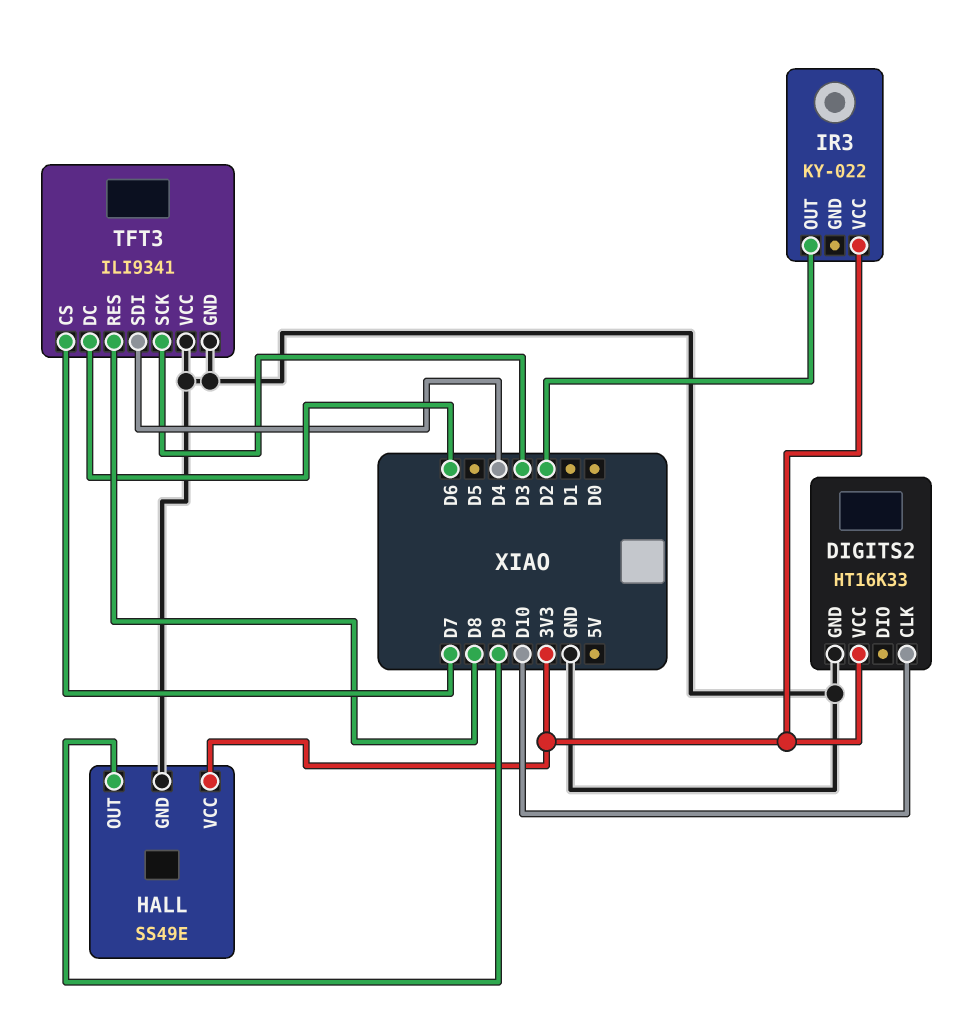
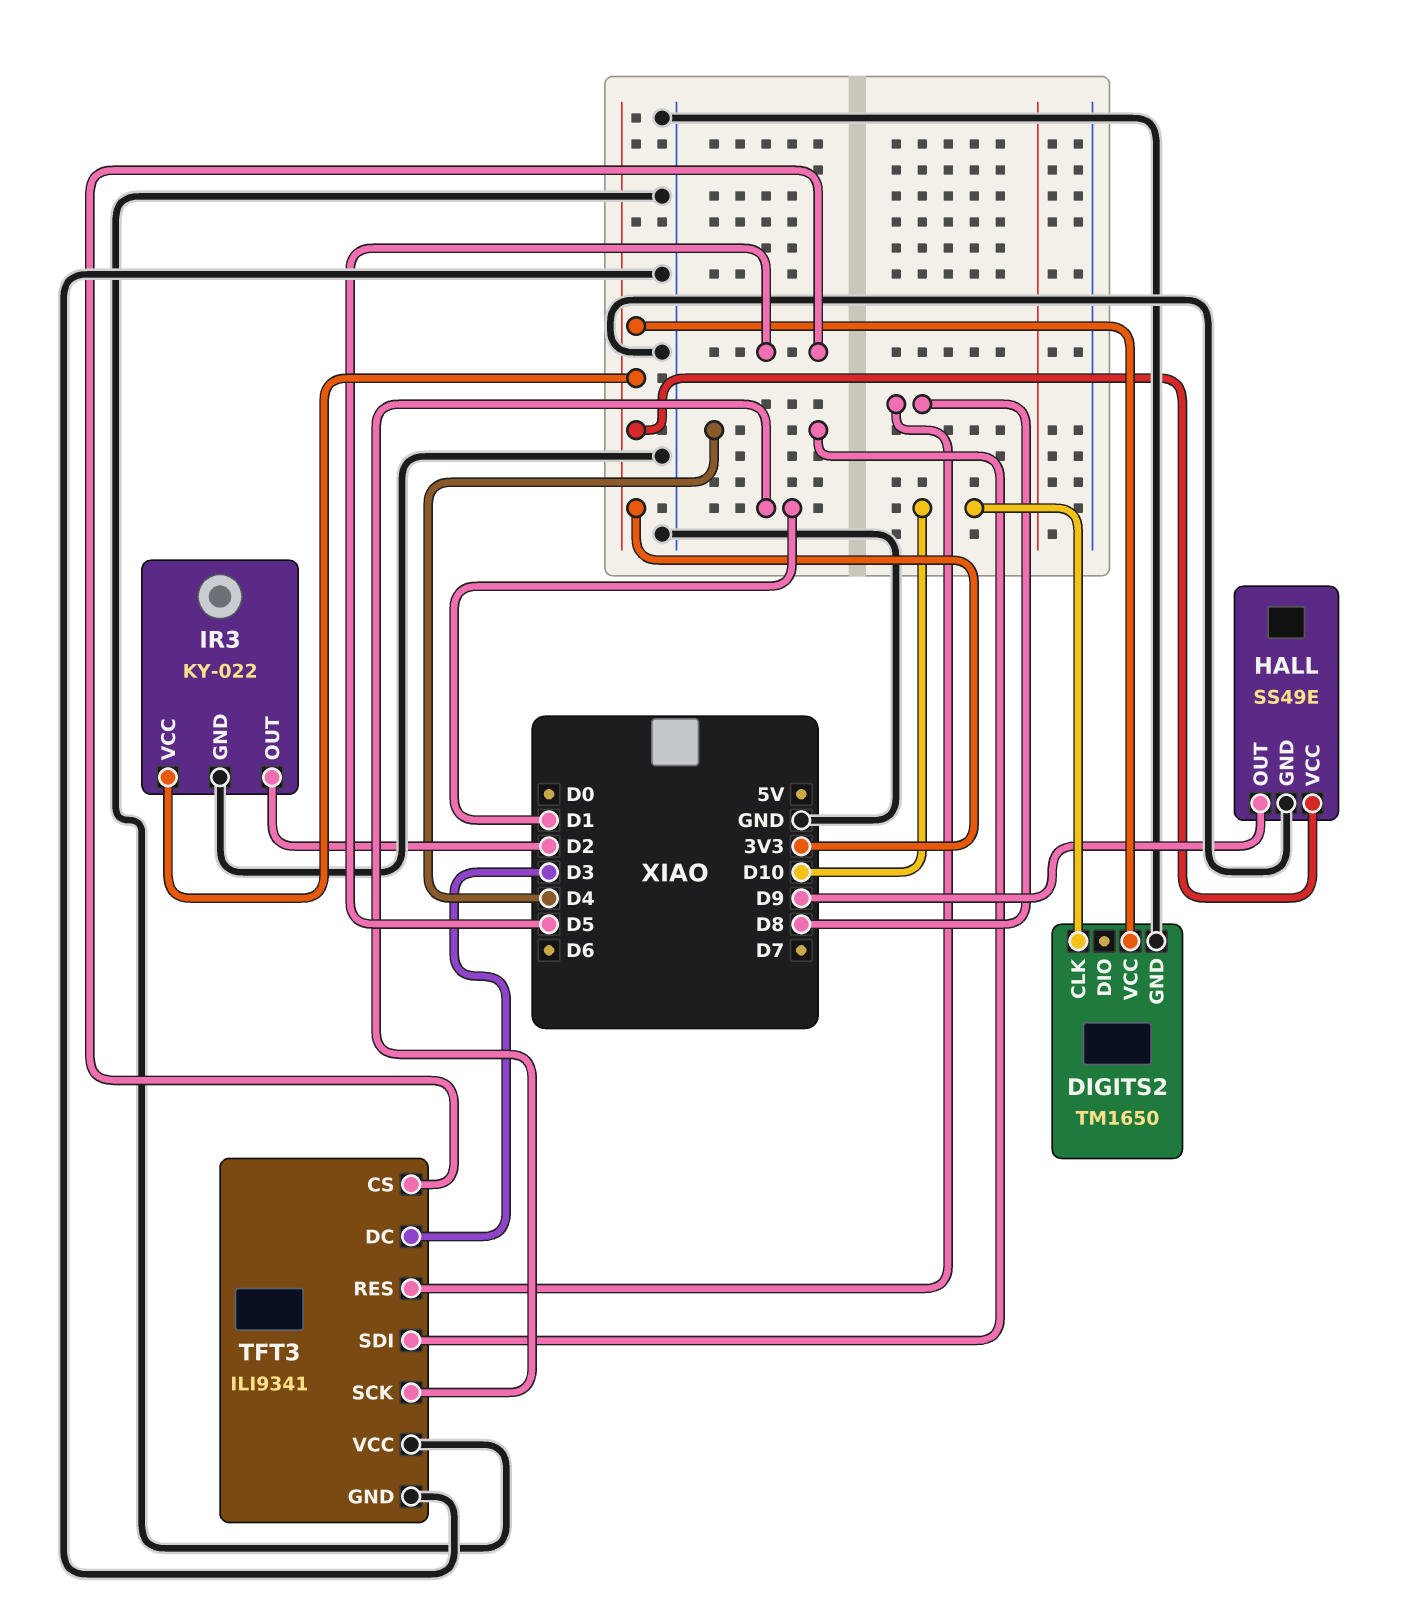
DIGITS2: HT16K33 -> TM1650
IR3 pin GND: none -> GND
TFT3 pin CS: D7 -> D5
TFT3 pin DC: D6 -> D3
TFT3 pin SCK: D3 -> D1

